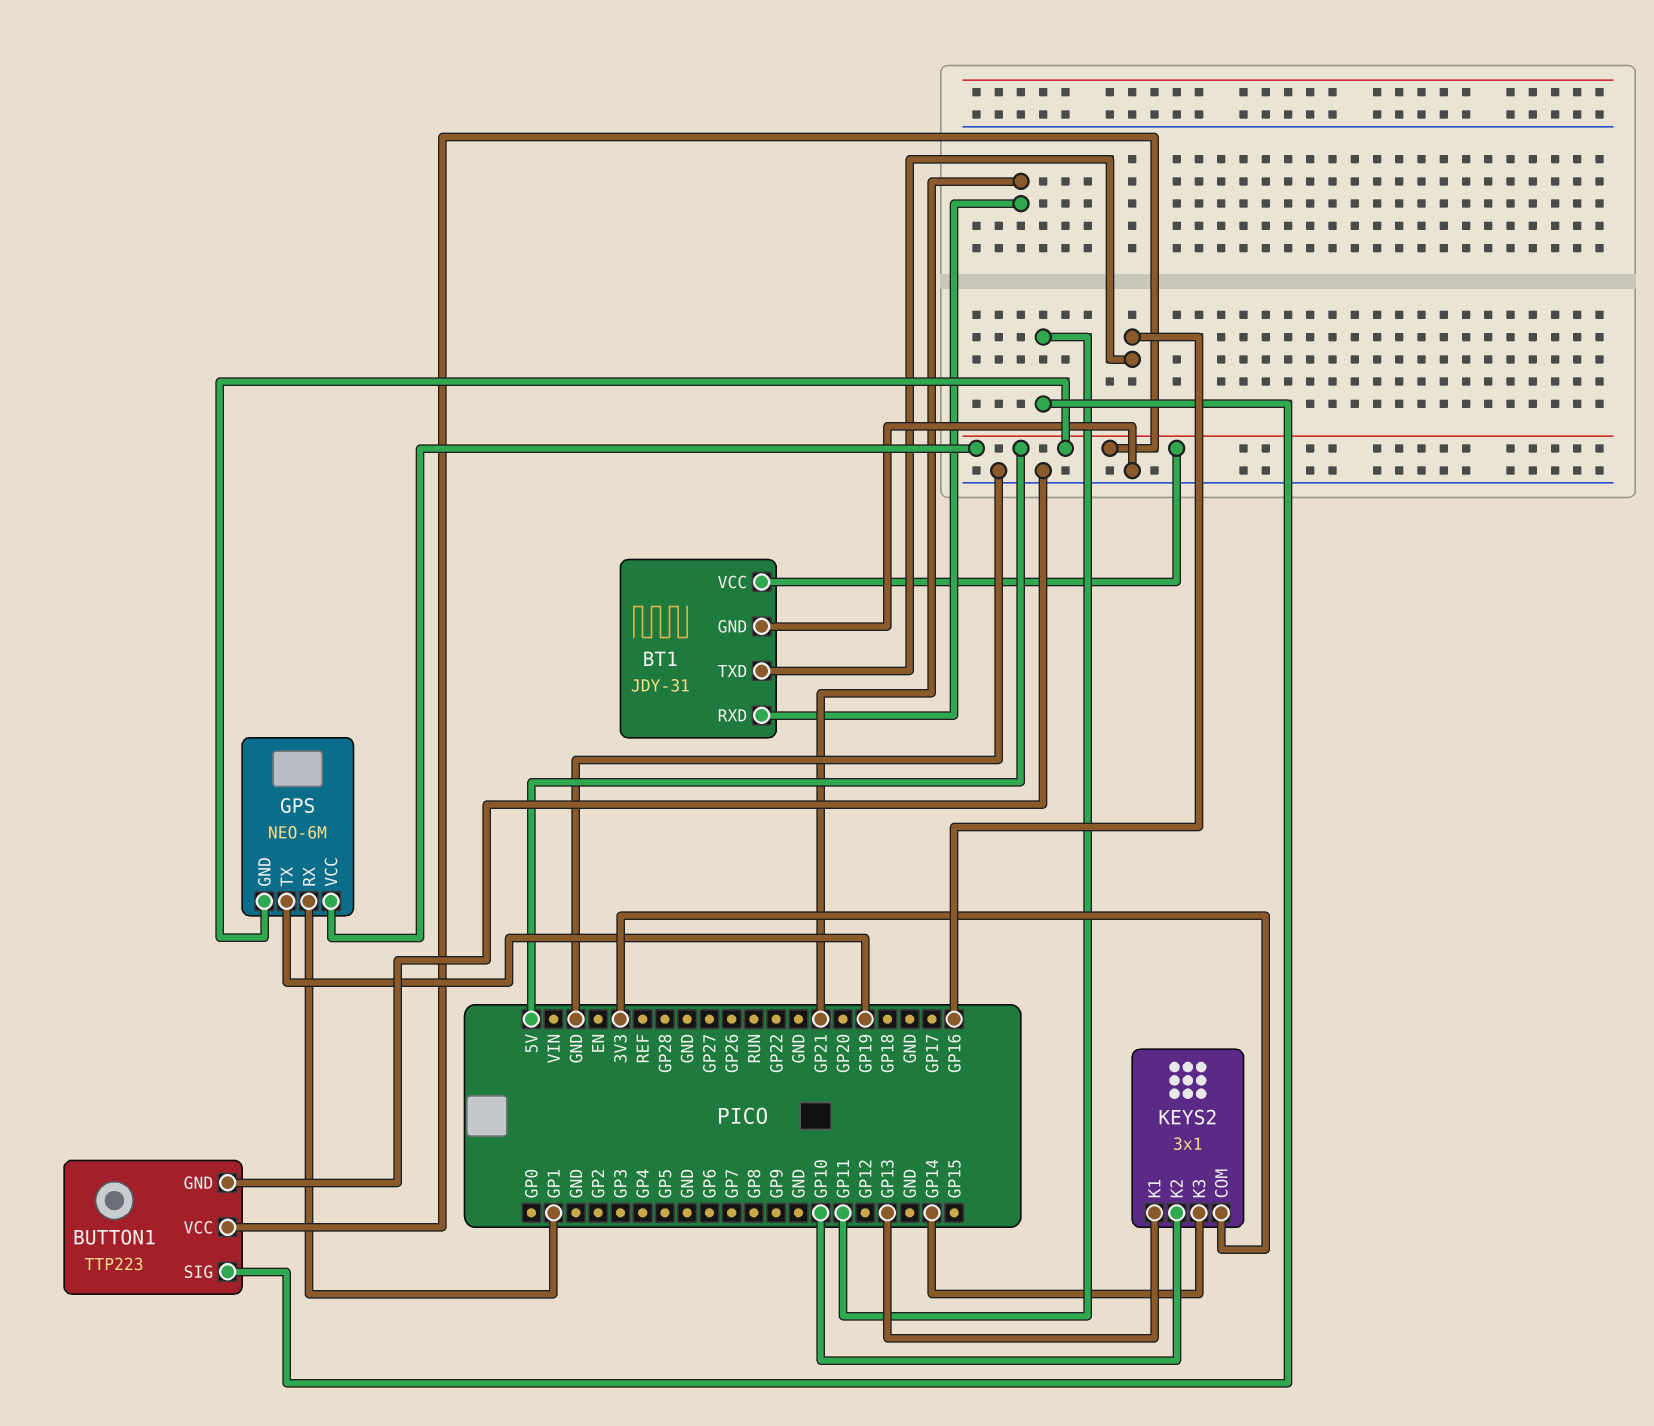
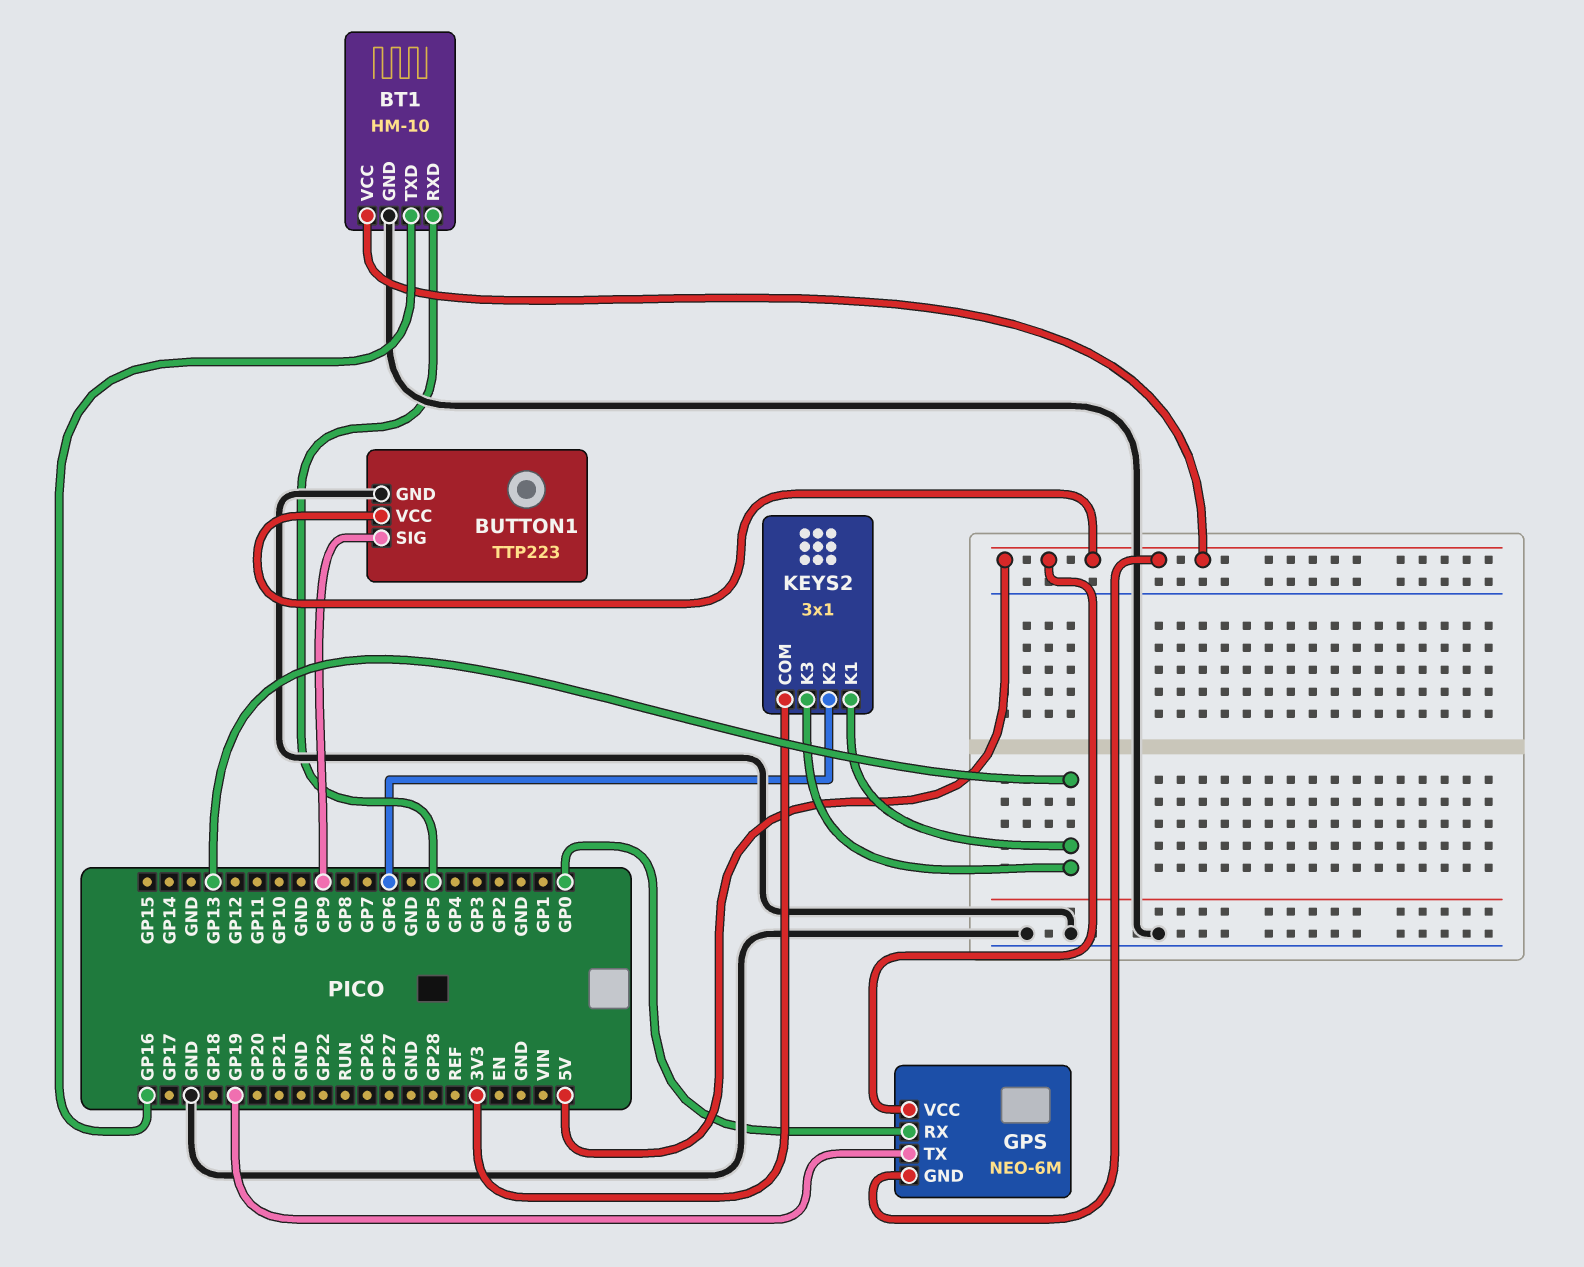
BT1: JDY-31 -> HM-10
BT1 pin RXD: GP21 -> GP5
BUTTON1 pin SIG: GP11 -> GP9
GPS pin RX: GP1 -> GP0
KEYS2 pin K2: GP10 -> GP6
KEYS2 pin K3: GP14 -> GP13

